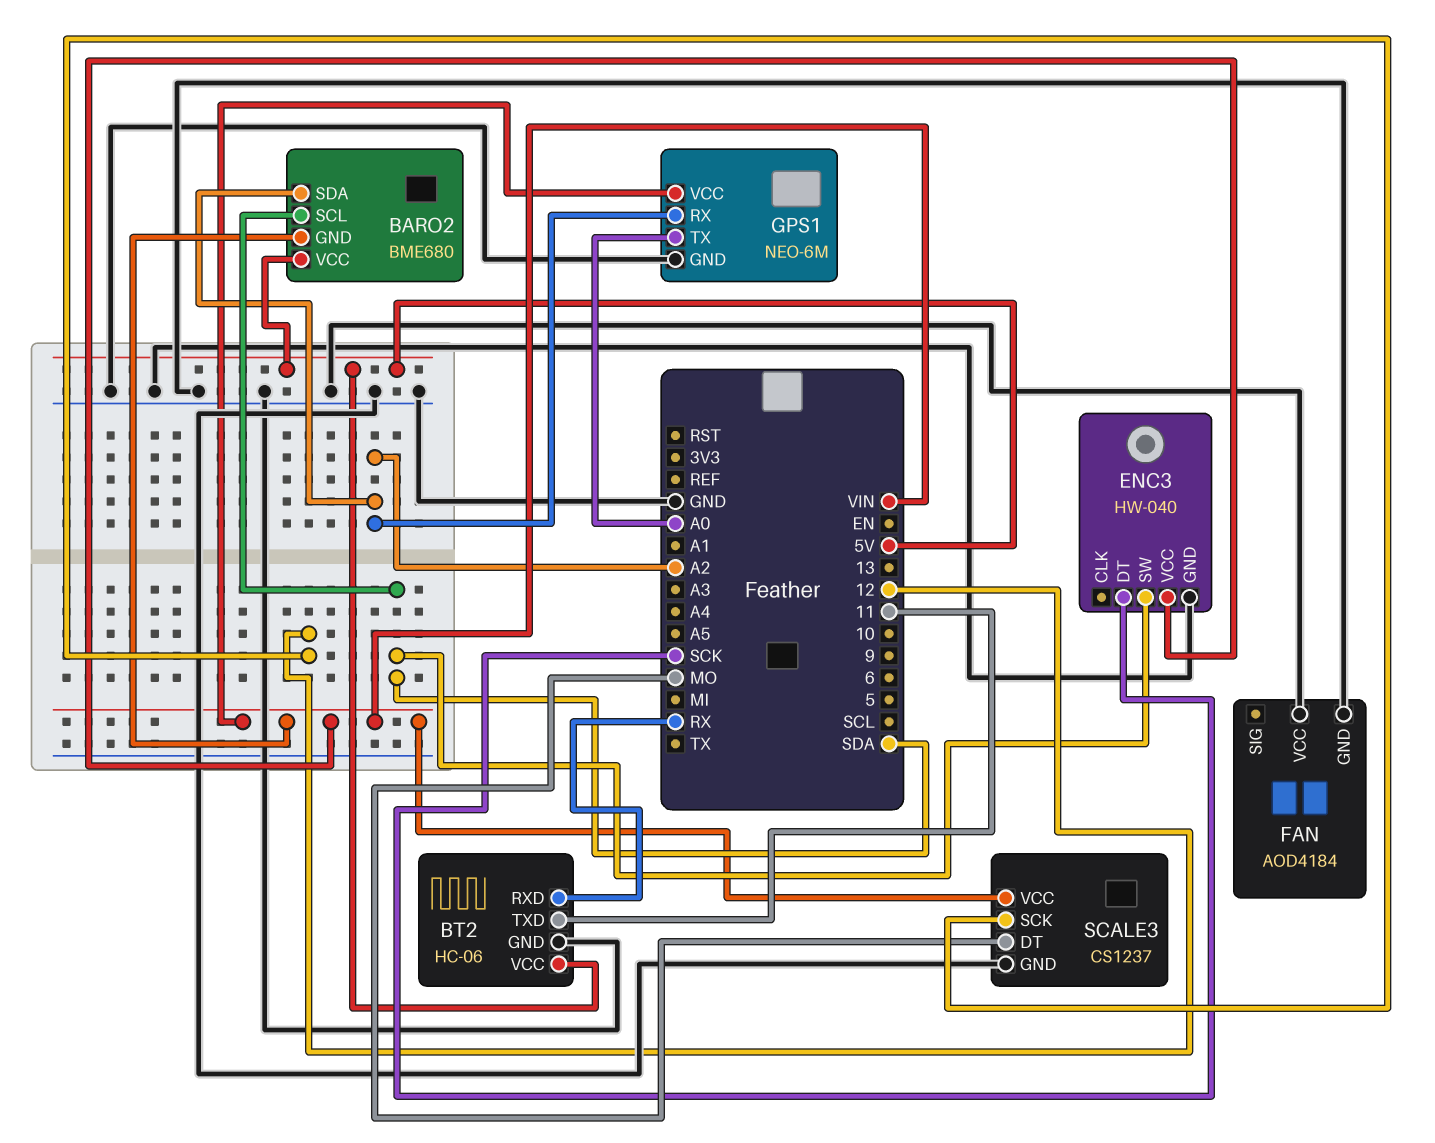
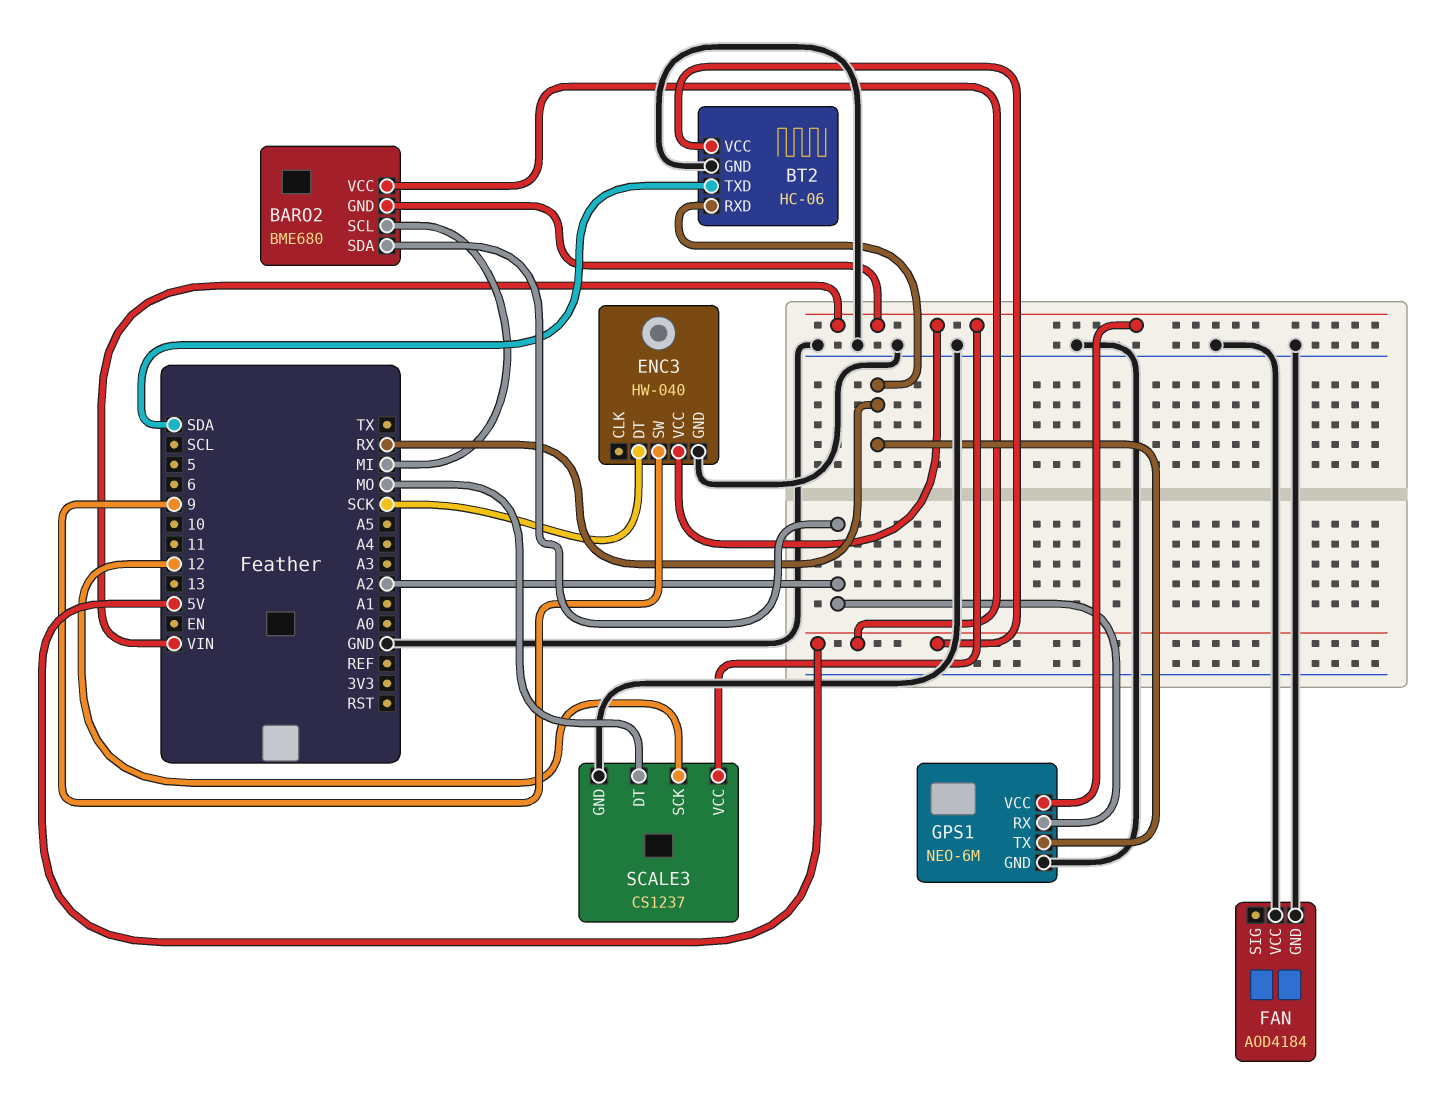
BARO2 pin SCL: SDA -> MI
BT2 pin TXD: 11 -> SDA
ENC3 pin SW: SDA -> 9
GPS1 pin TX: A0 -> RX

